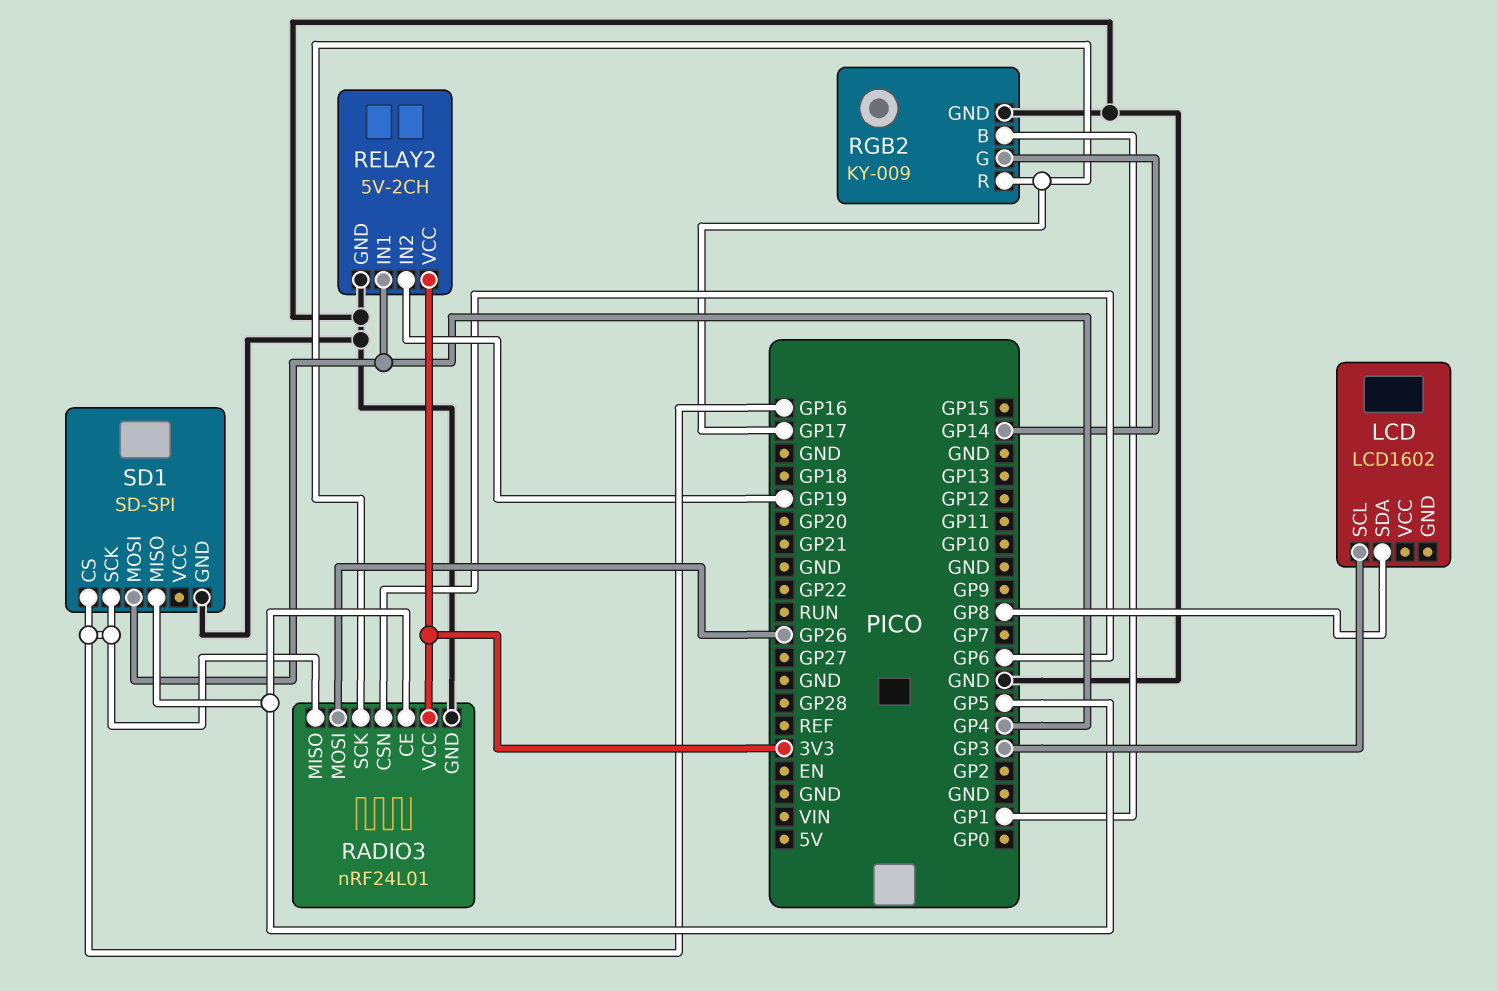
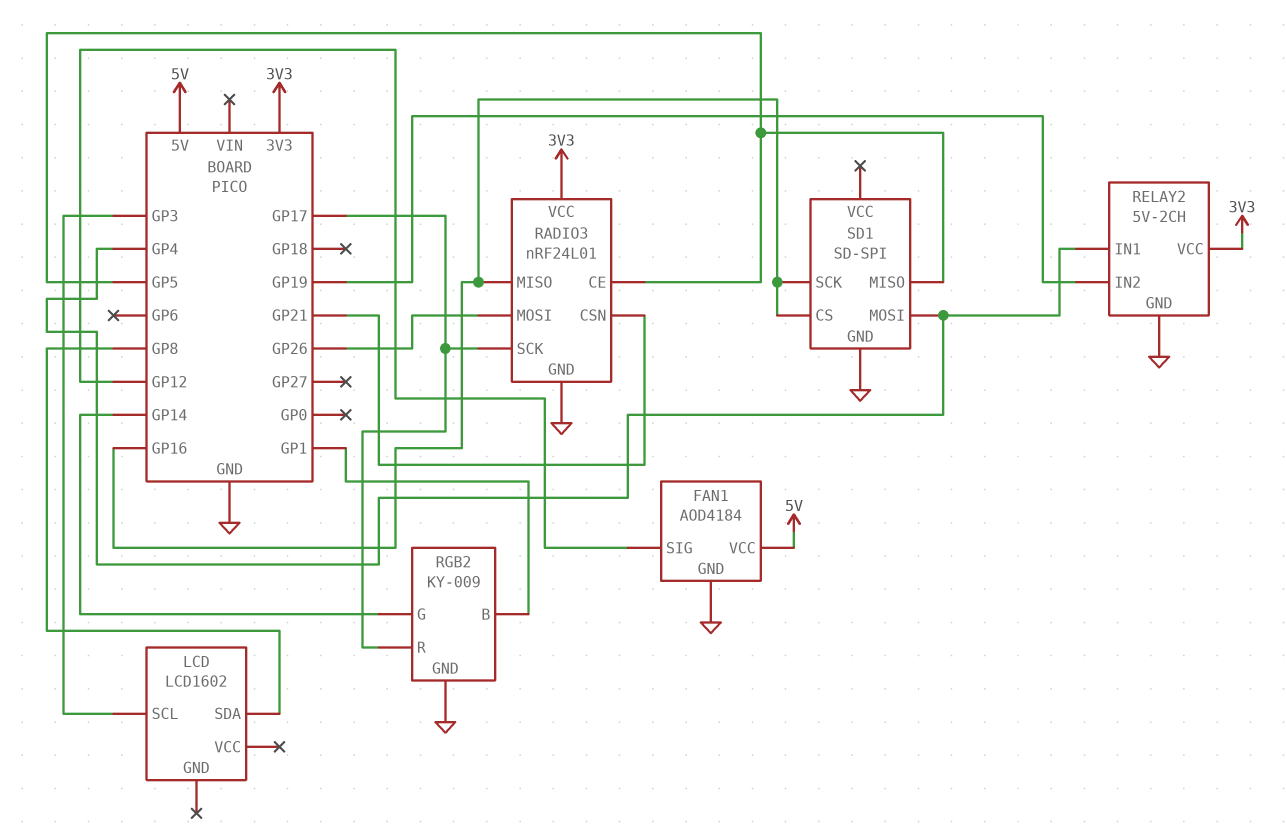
FAN1: none -> AOD4184
FAN1 pin GND: none -> GND
FAN1 pin SIG: none -> GP12
FAN1 pin VCC: none -> 5V
RADIO3 pin CSN: GP6 -> GP21

